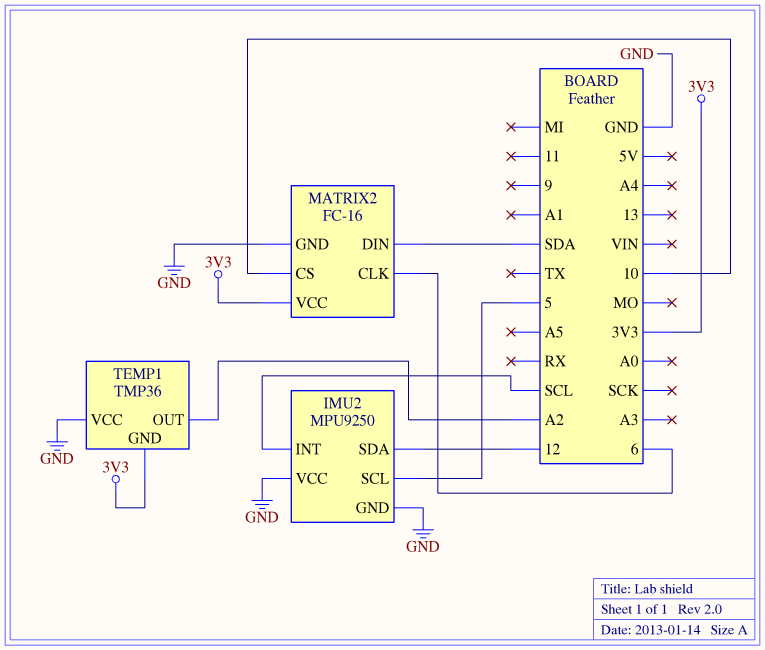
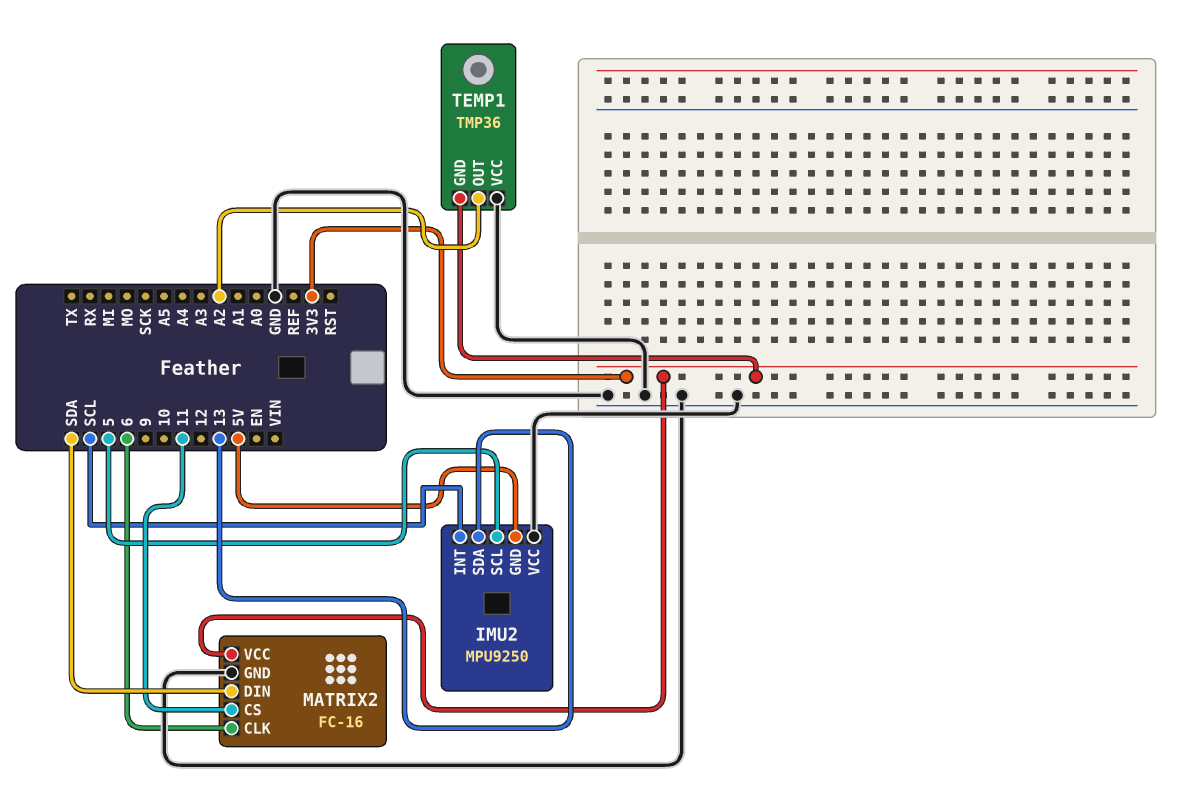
IMU2 pin GND: GND -> 5V
IMU2 pin SDA: 12 -> 13
MATRIX2 pin CS: 10 -> 11

